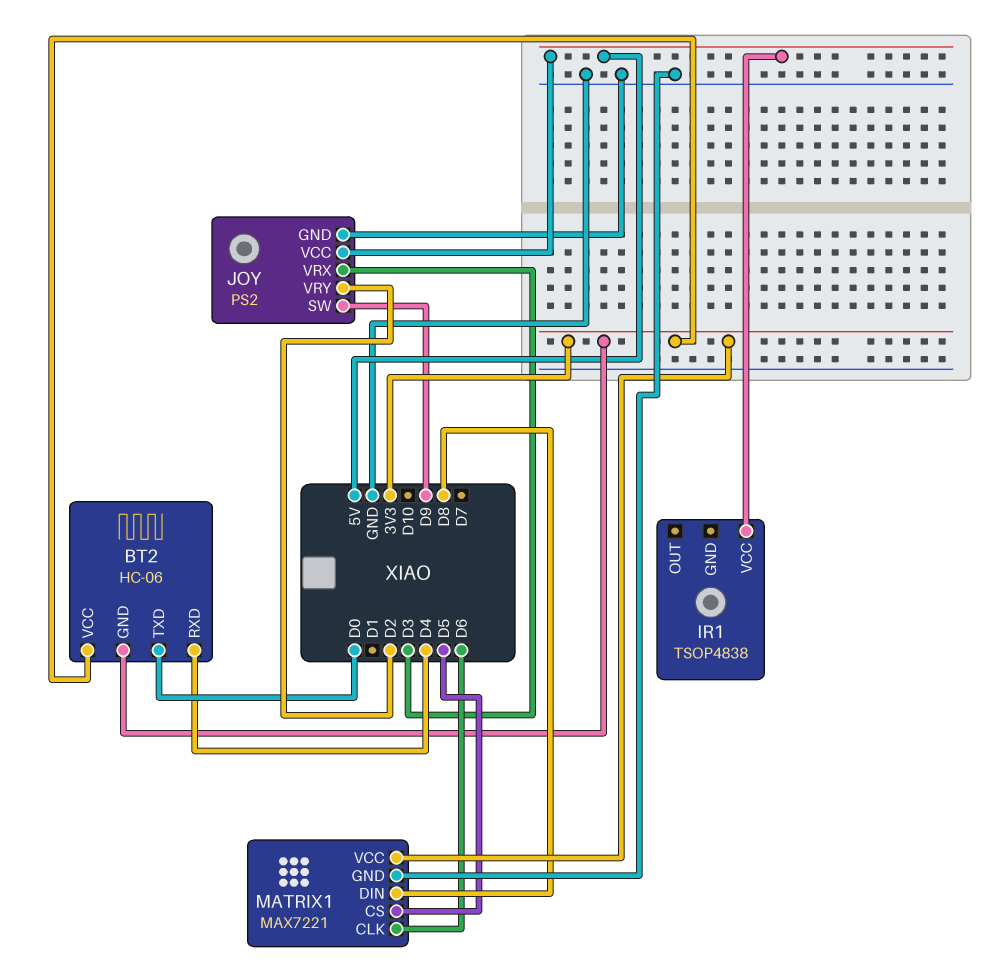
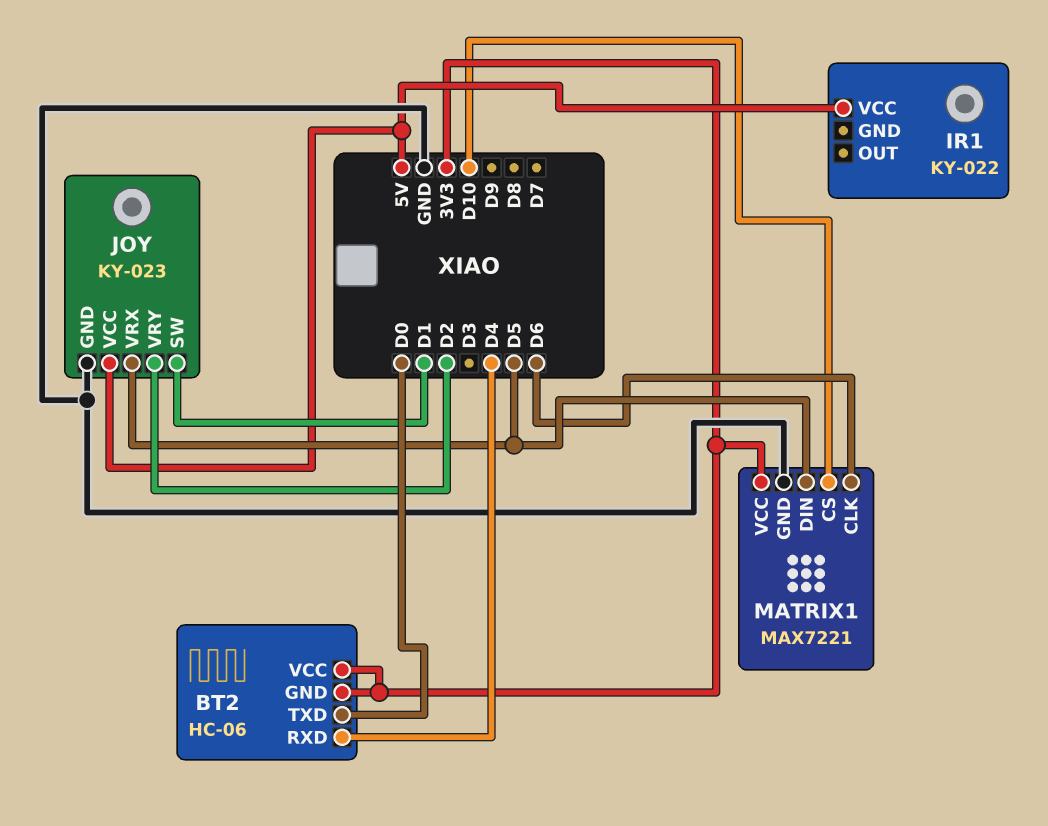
IR1: TSOP4838 -> KY-022
JOY: PS2 -> KY-023
JOY pin SW: D9 -> D1
JOY pin VRX: D3 -> D5
MATRIX1 pin CS: D5 -> D10
MATRIX1 pin DIN: D8 -> D5

